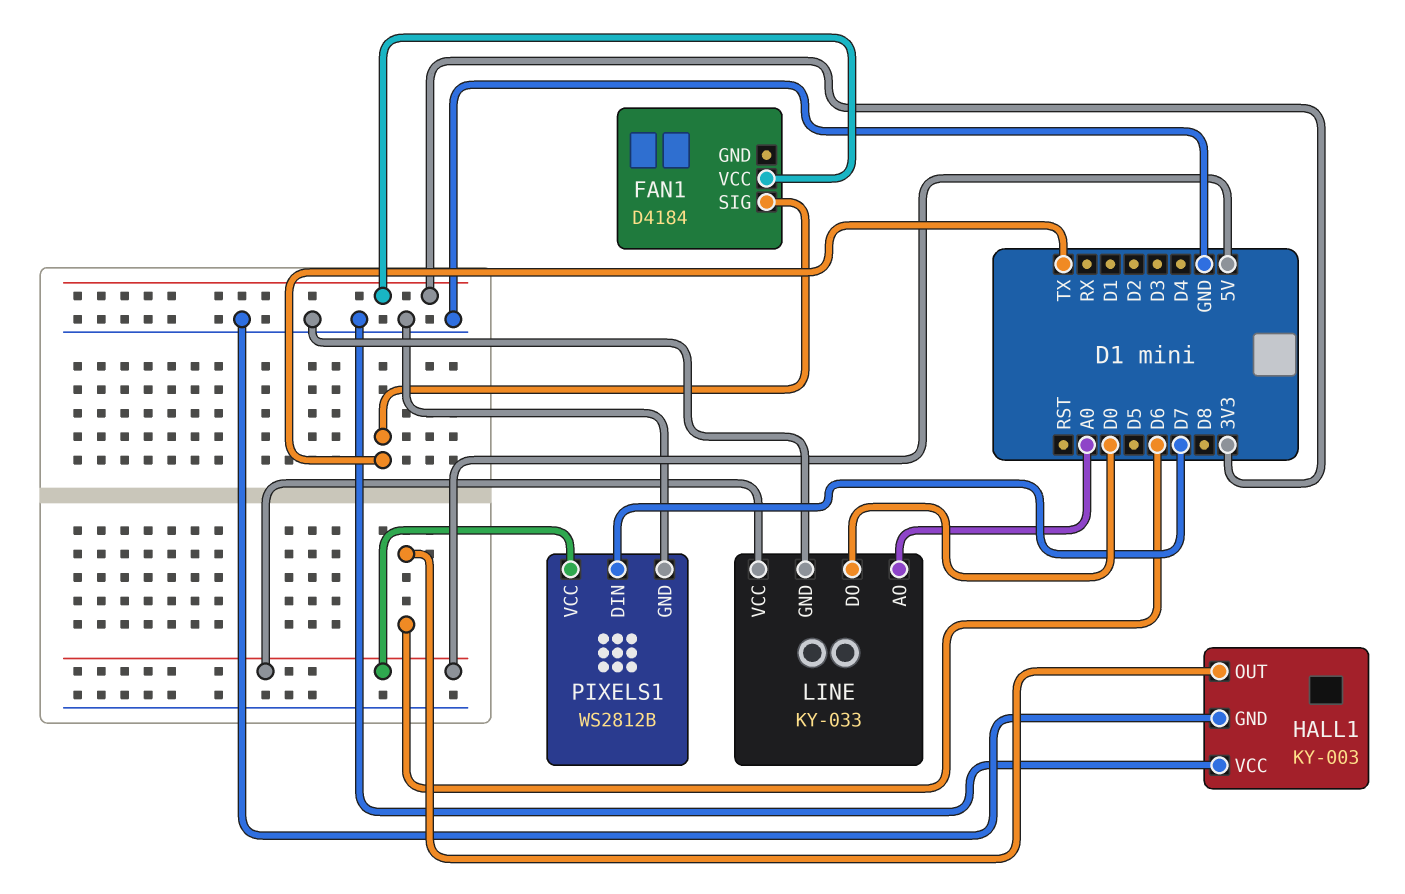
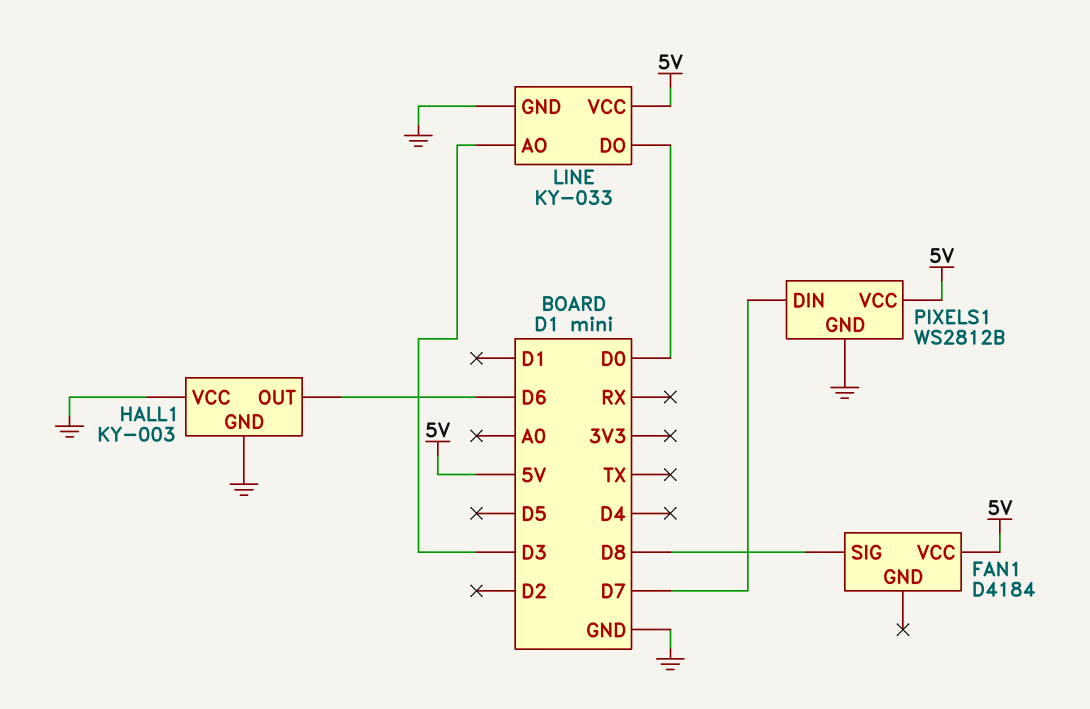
FAN1 pin SIG: TX -> D8
FAN1 pin VCC: 3V3 -> 5V
LINE pin AO: A0 -> D3

